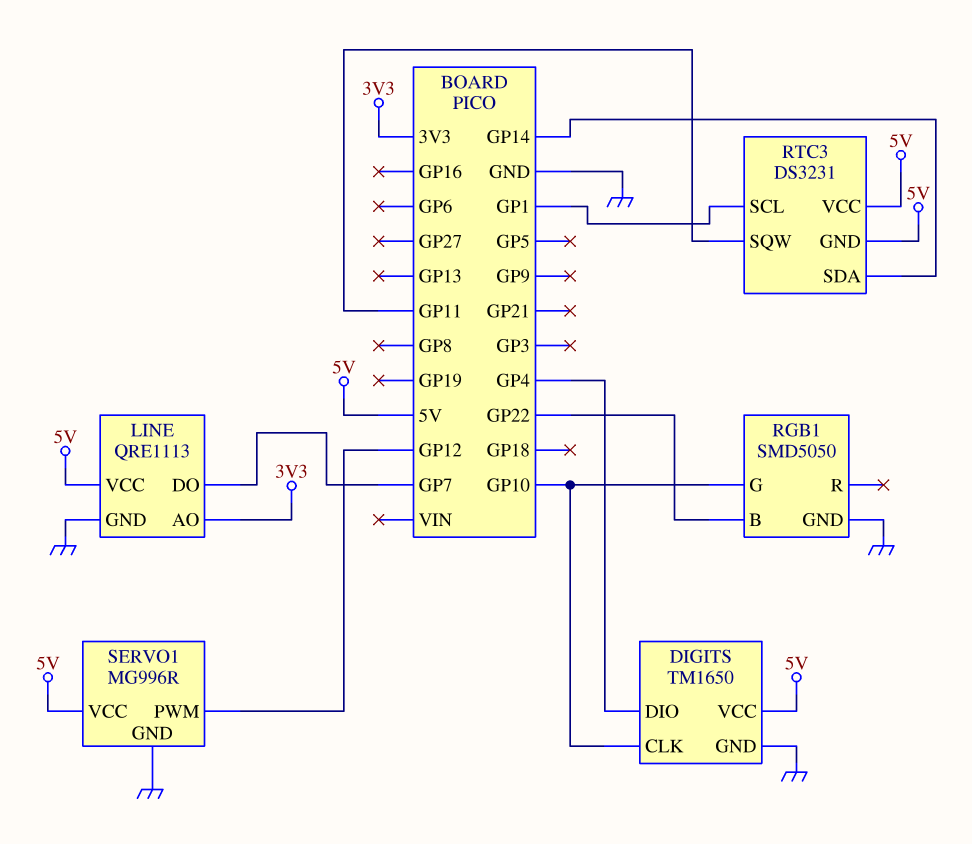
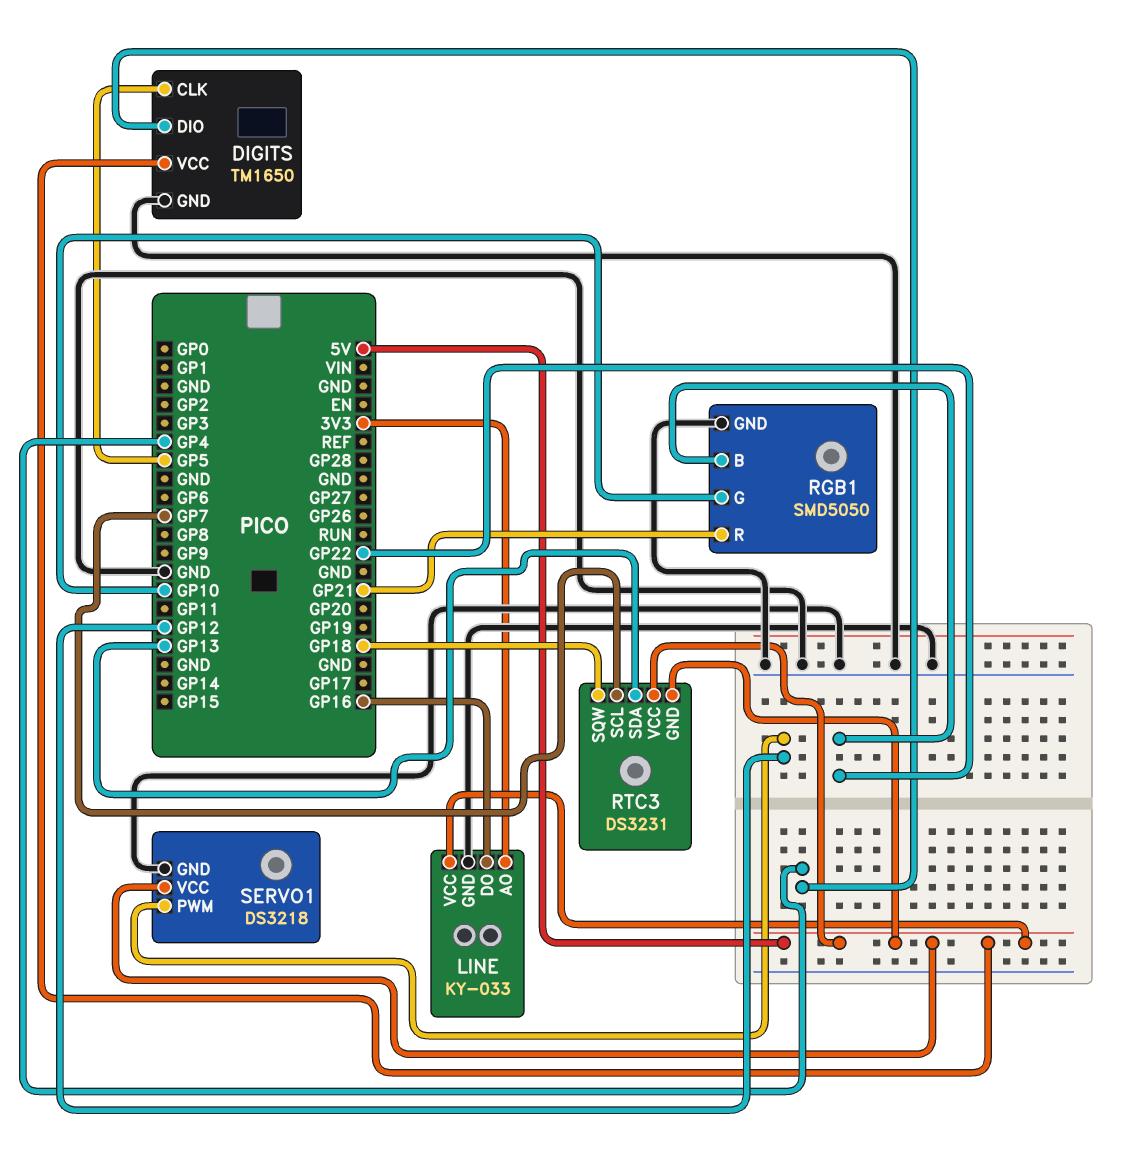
DIGITS pin CLK: GP10 -> GP5
LINE: QRE1113 -> KY-033
LINE pin DO: GP7 -> GP16
RGB1 pin R: none -> GP21
RTC3 pin SCL: GP1 -> GP7
RTC3 pin SDA: GP14 -> GP13
RTC3 pin SQW: GP11 -> GP18
SERVO1: MG996R -> DS3218

